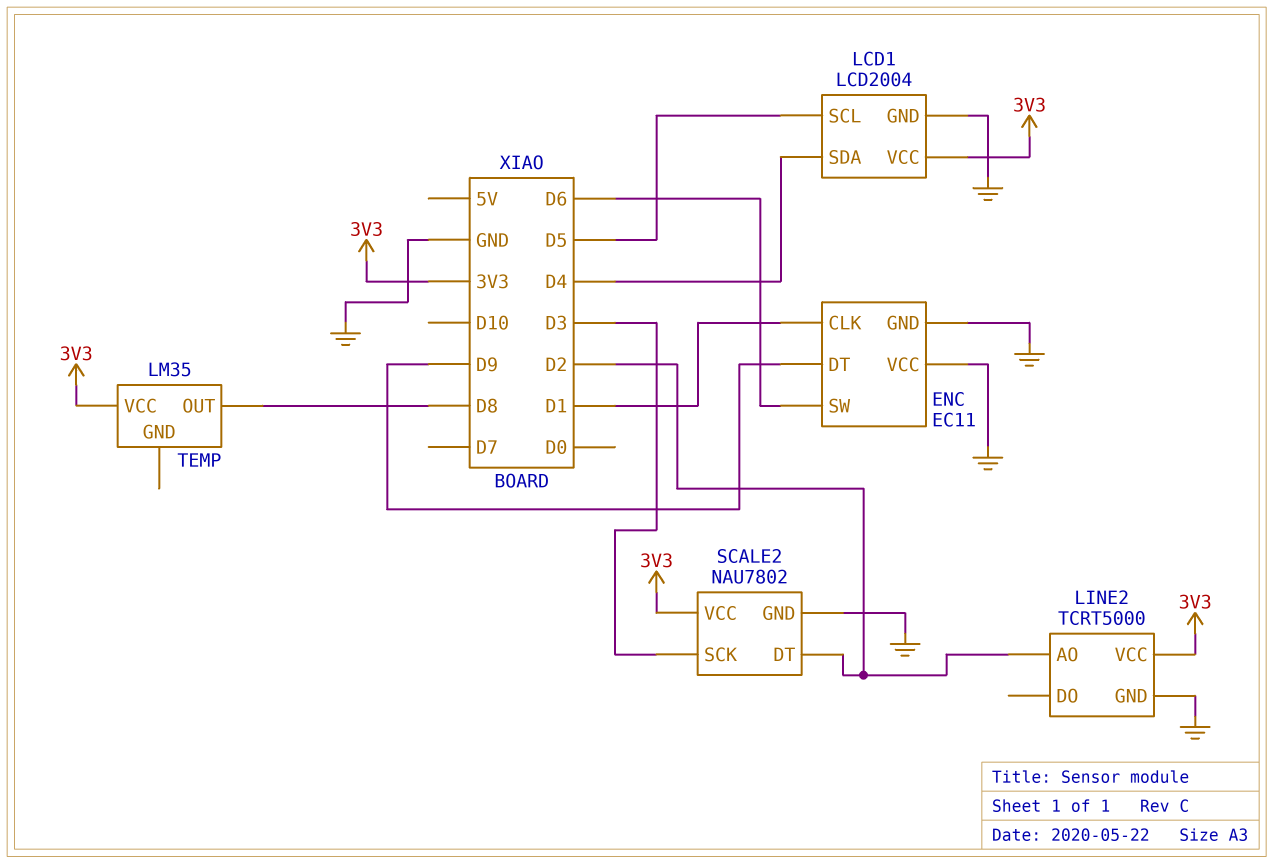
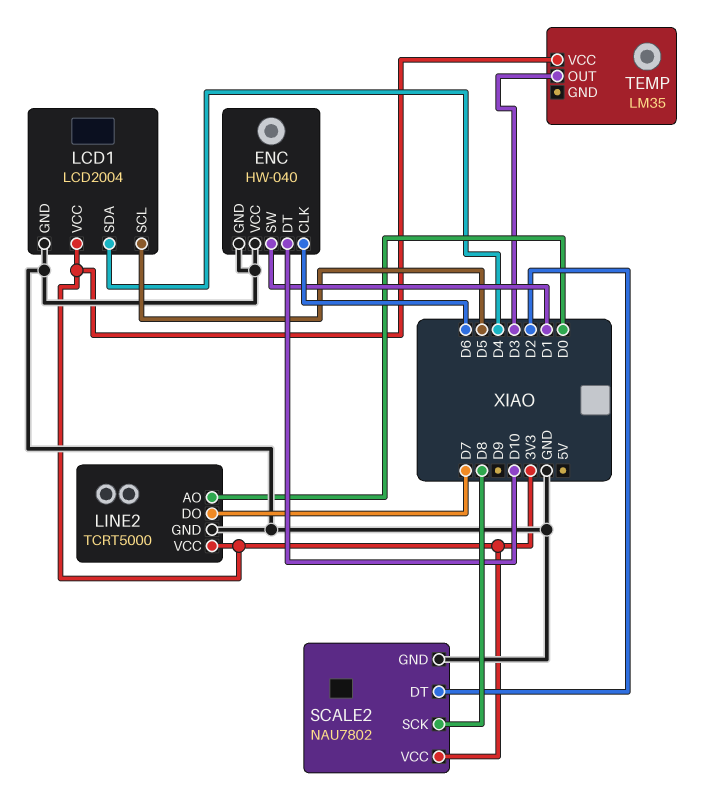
ENC: EC11 -> HW-040
ENC pin CLK: D1 -> D6
ENC pin DT: D9 -> D10
ENC pin SW: D6 -> D1
LINE2 pin AO: D2 -> D0
LINE2 pin DO: none -> D7
SCALE2 pin SCK: D3 -> D8
TEMP pin OUT: D8 -> D3

